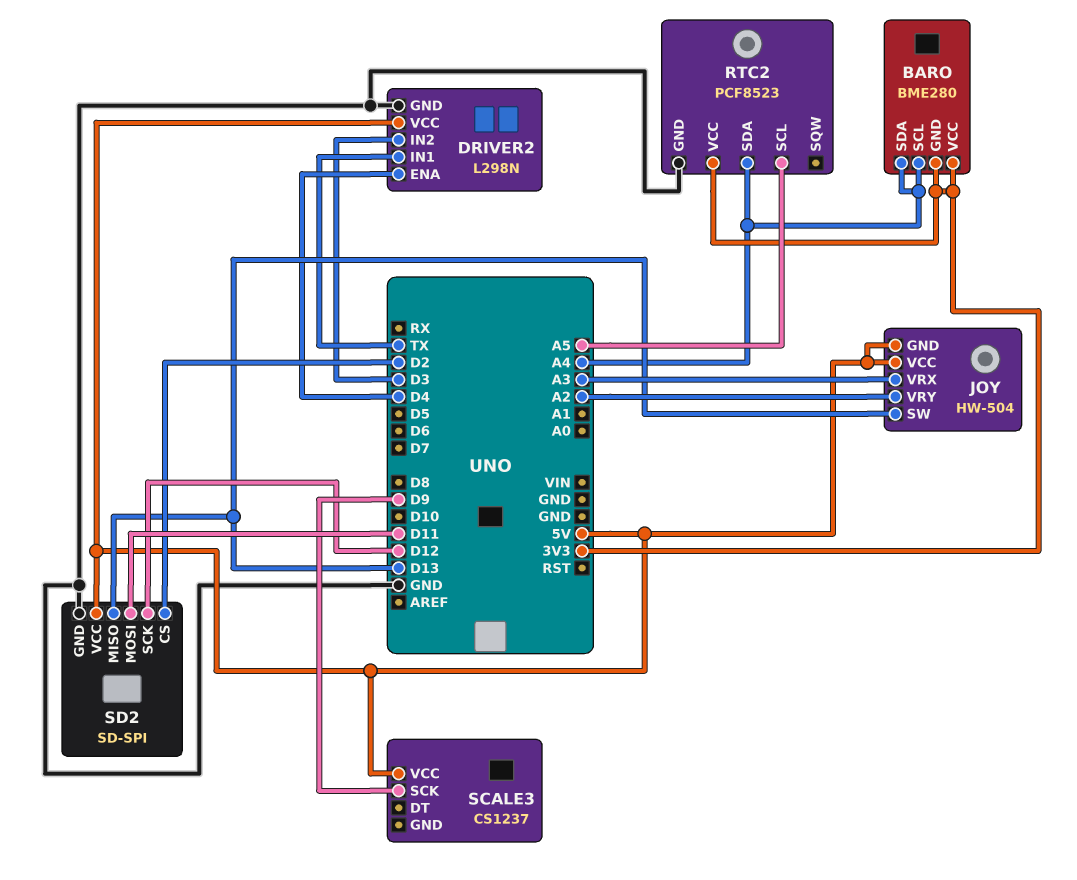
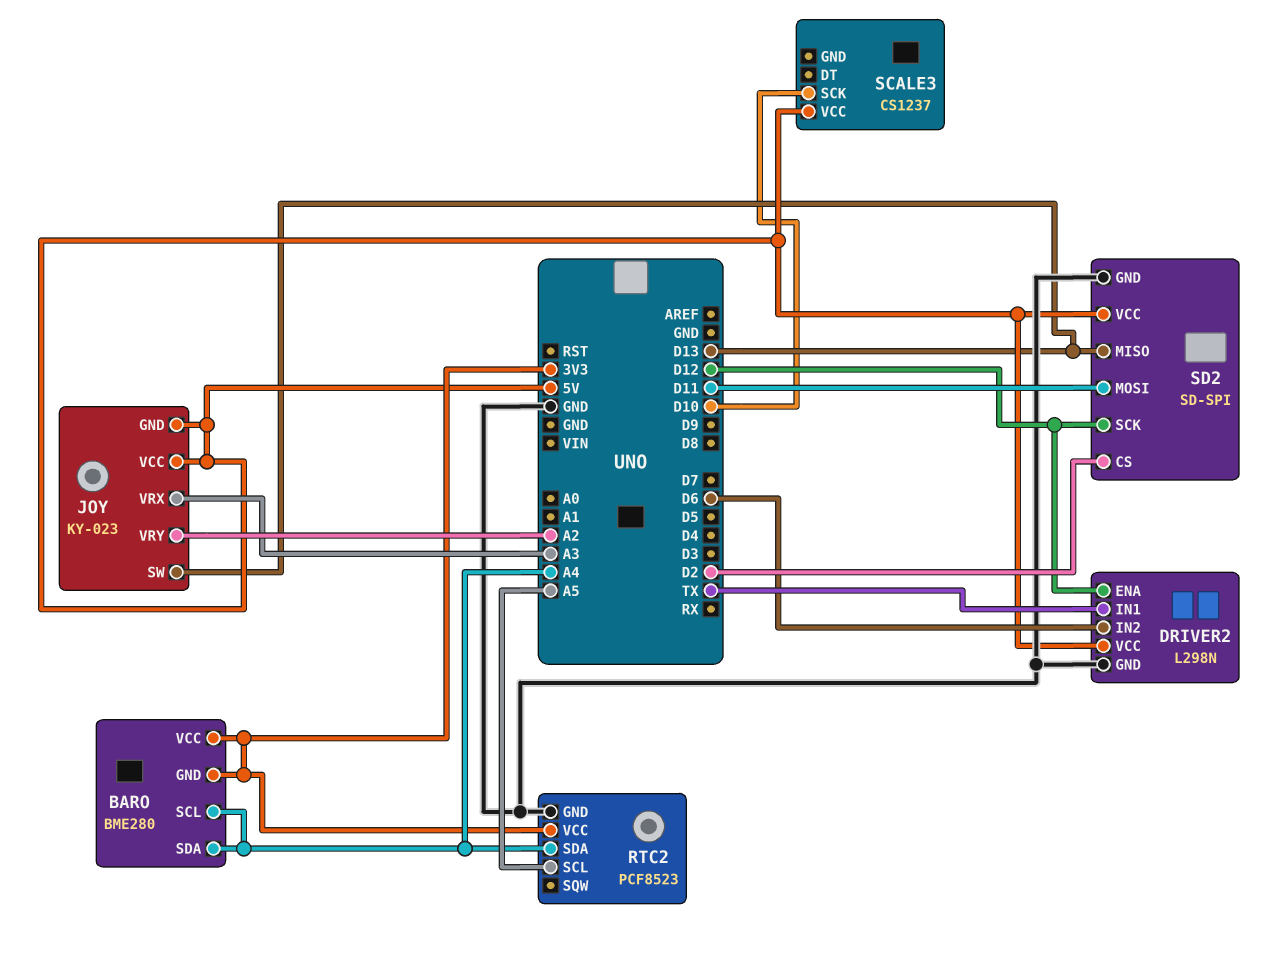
DRIVER2 pin ENA: D4 -> D12
DRIVER2 pin IN2: D3 -> D6
JOY: HW-504 -> KY-023
SCALE3 pin SCK: D9 -> D10

